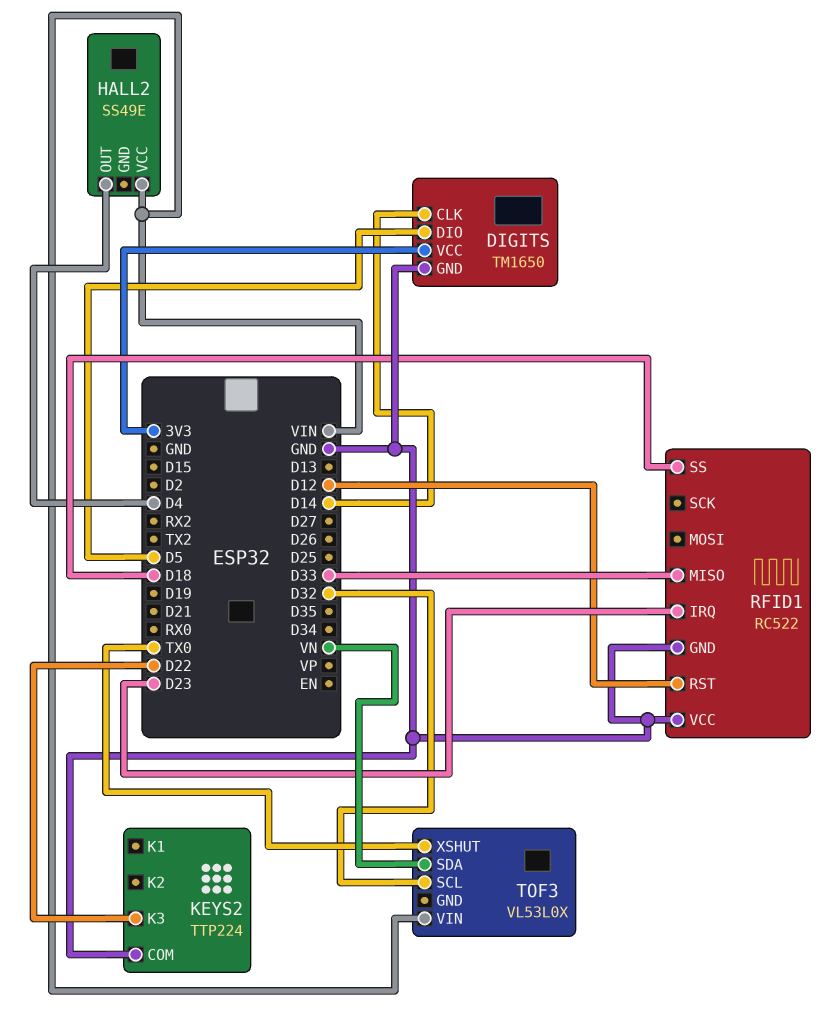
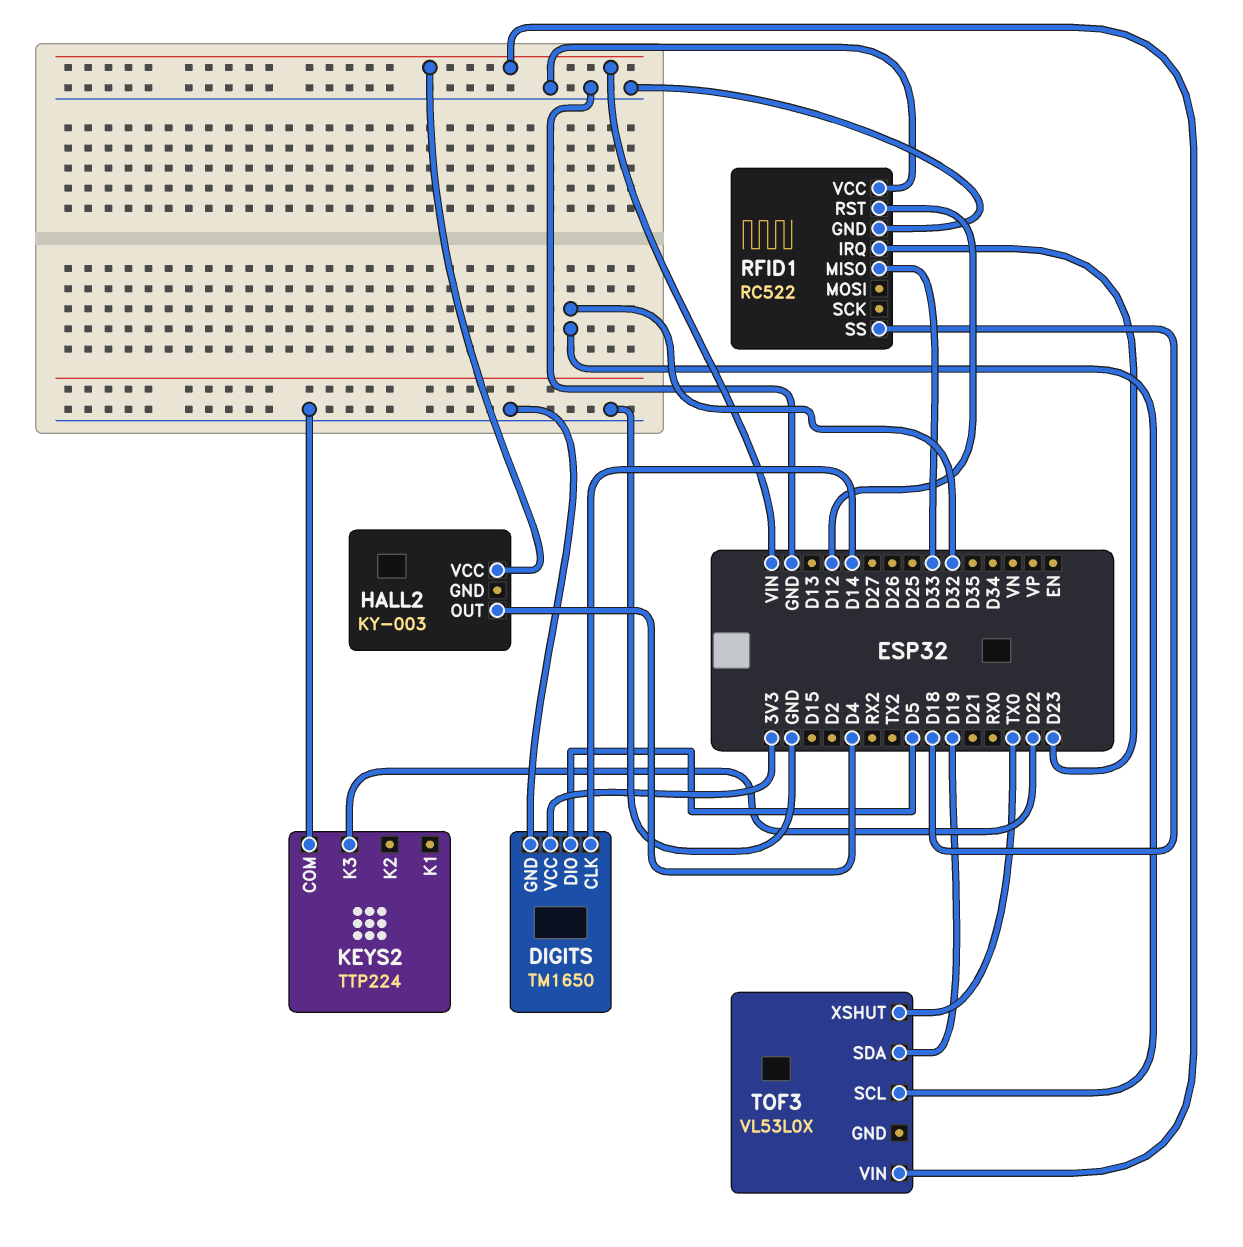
HALL2: SS49E -> KY-003
TOF3 pin SDA: VN -> D19

